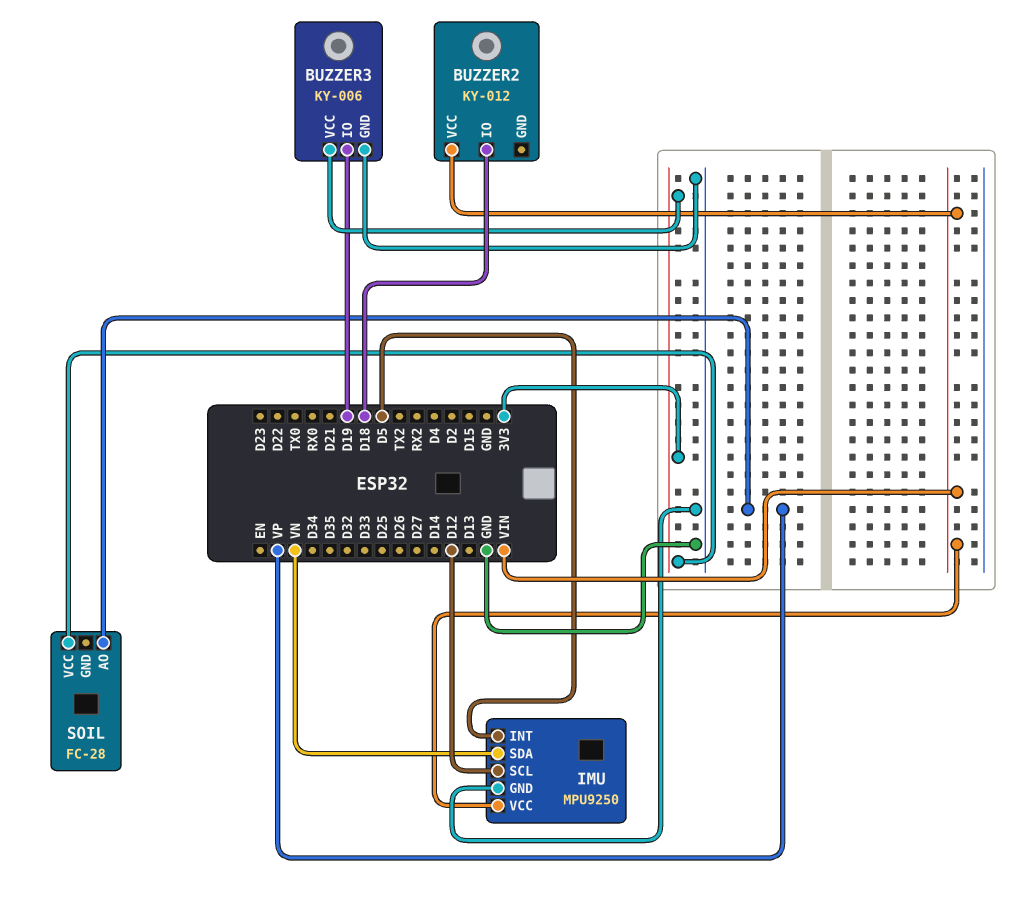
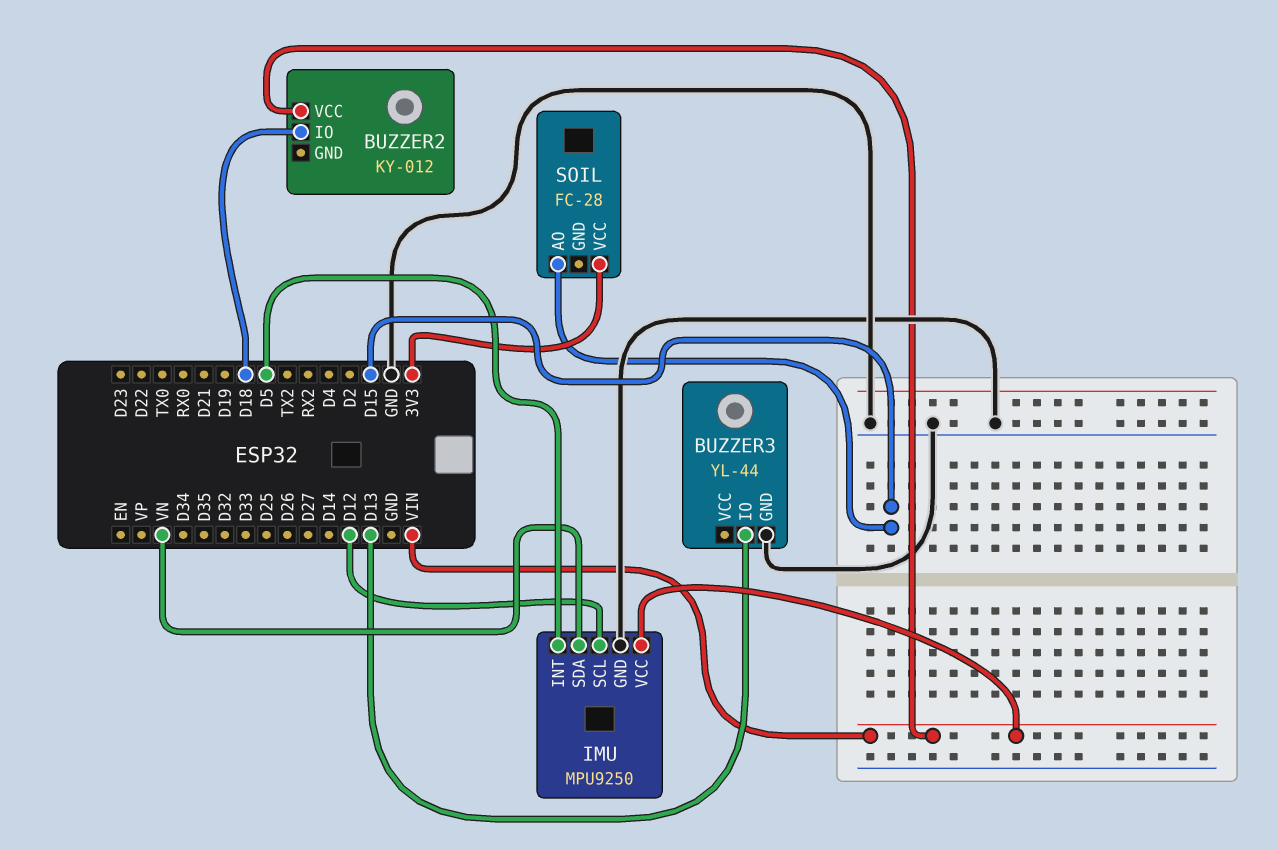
BUZZER3: KY-006 -> YL-44
BUZZER3 pin IO: D19 -> D13
BUZZER3 pin VCC: 3V3 -> none
SOIL pin AO: VP -> D15

